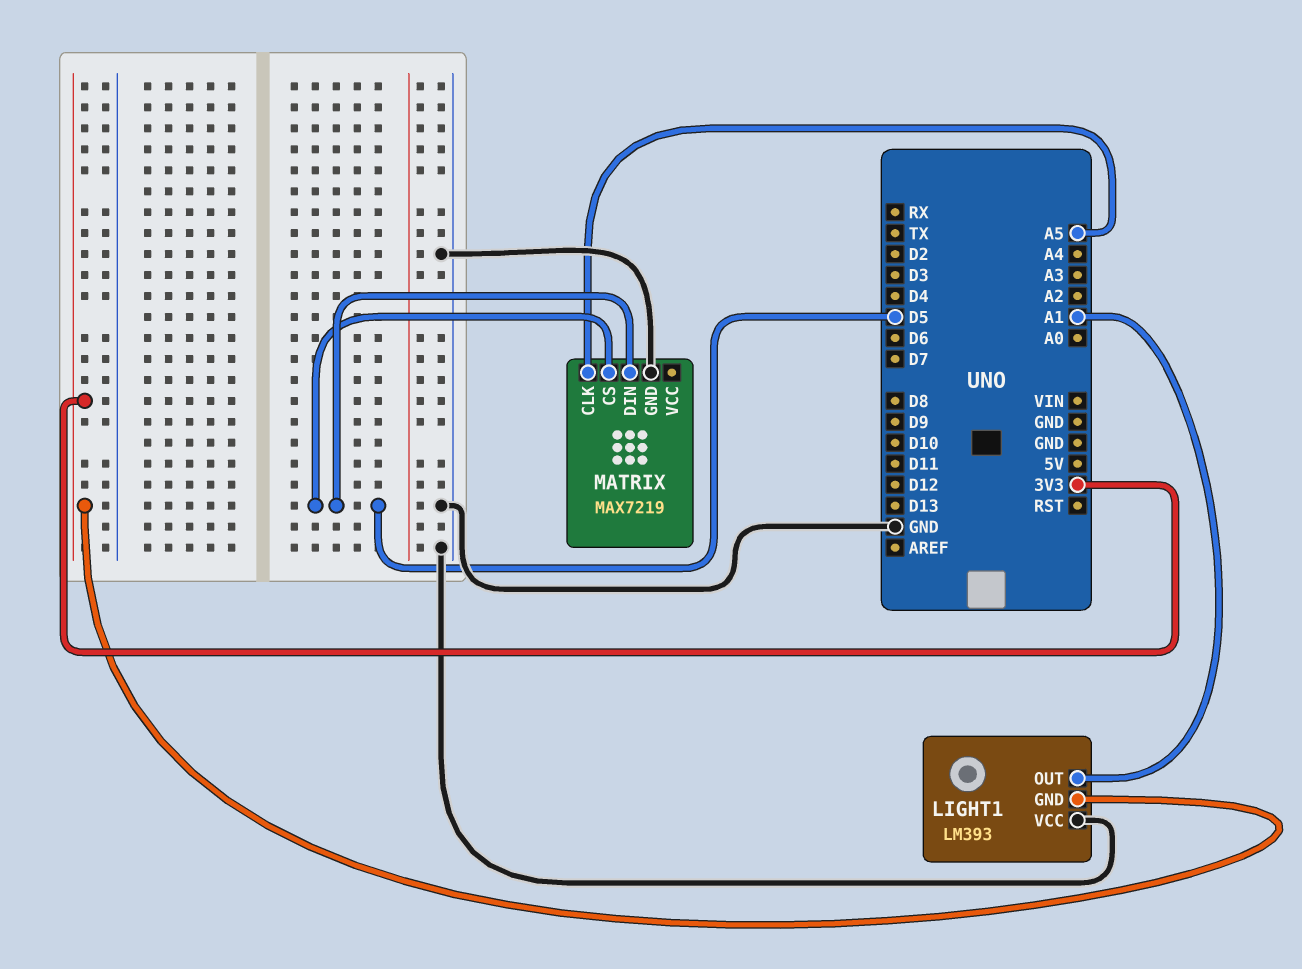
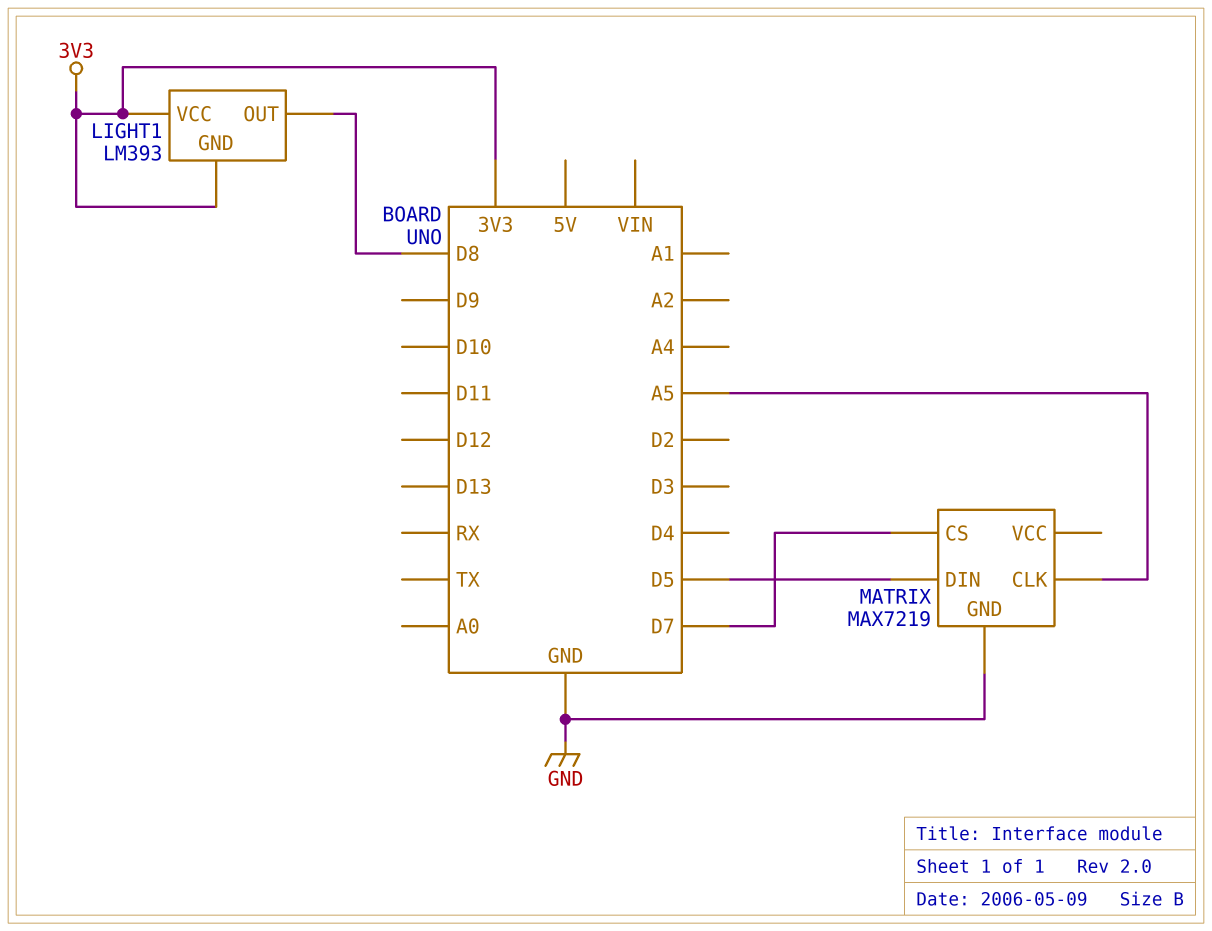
LIGHT1 pin OUT: A1 -> D8
LIGHT1 pin VCC: GND -> 3V3
MATRIX pin CS: D5 -> D7

